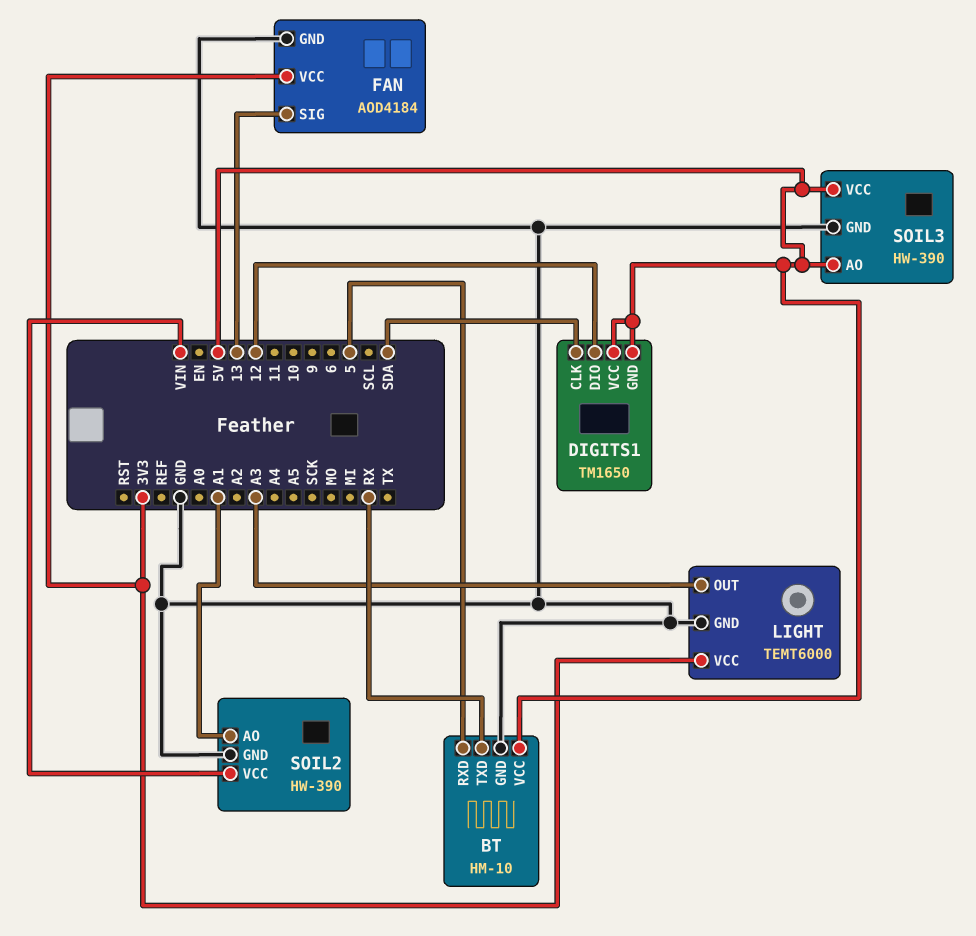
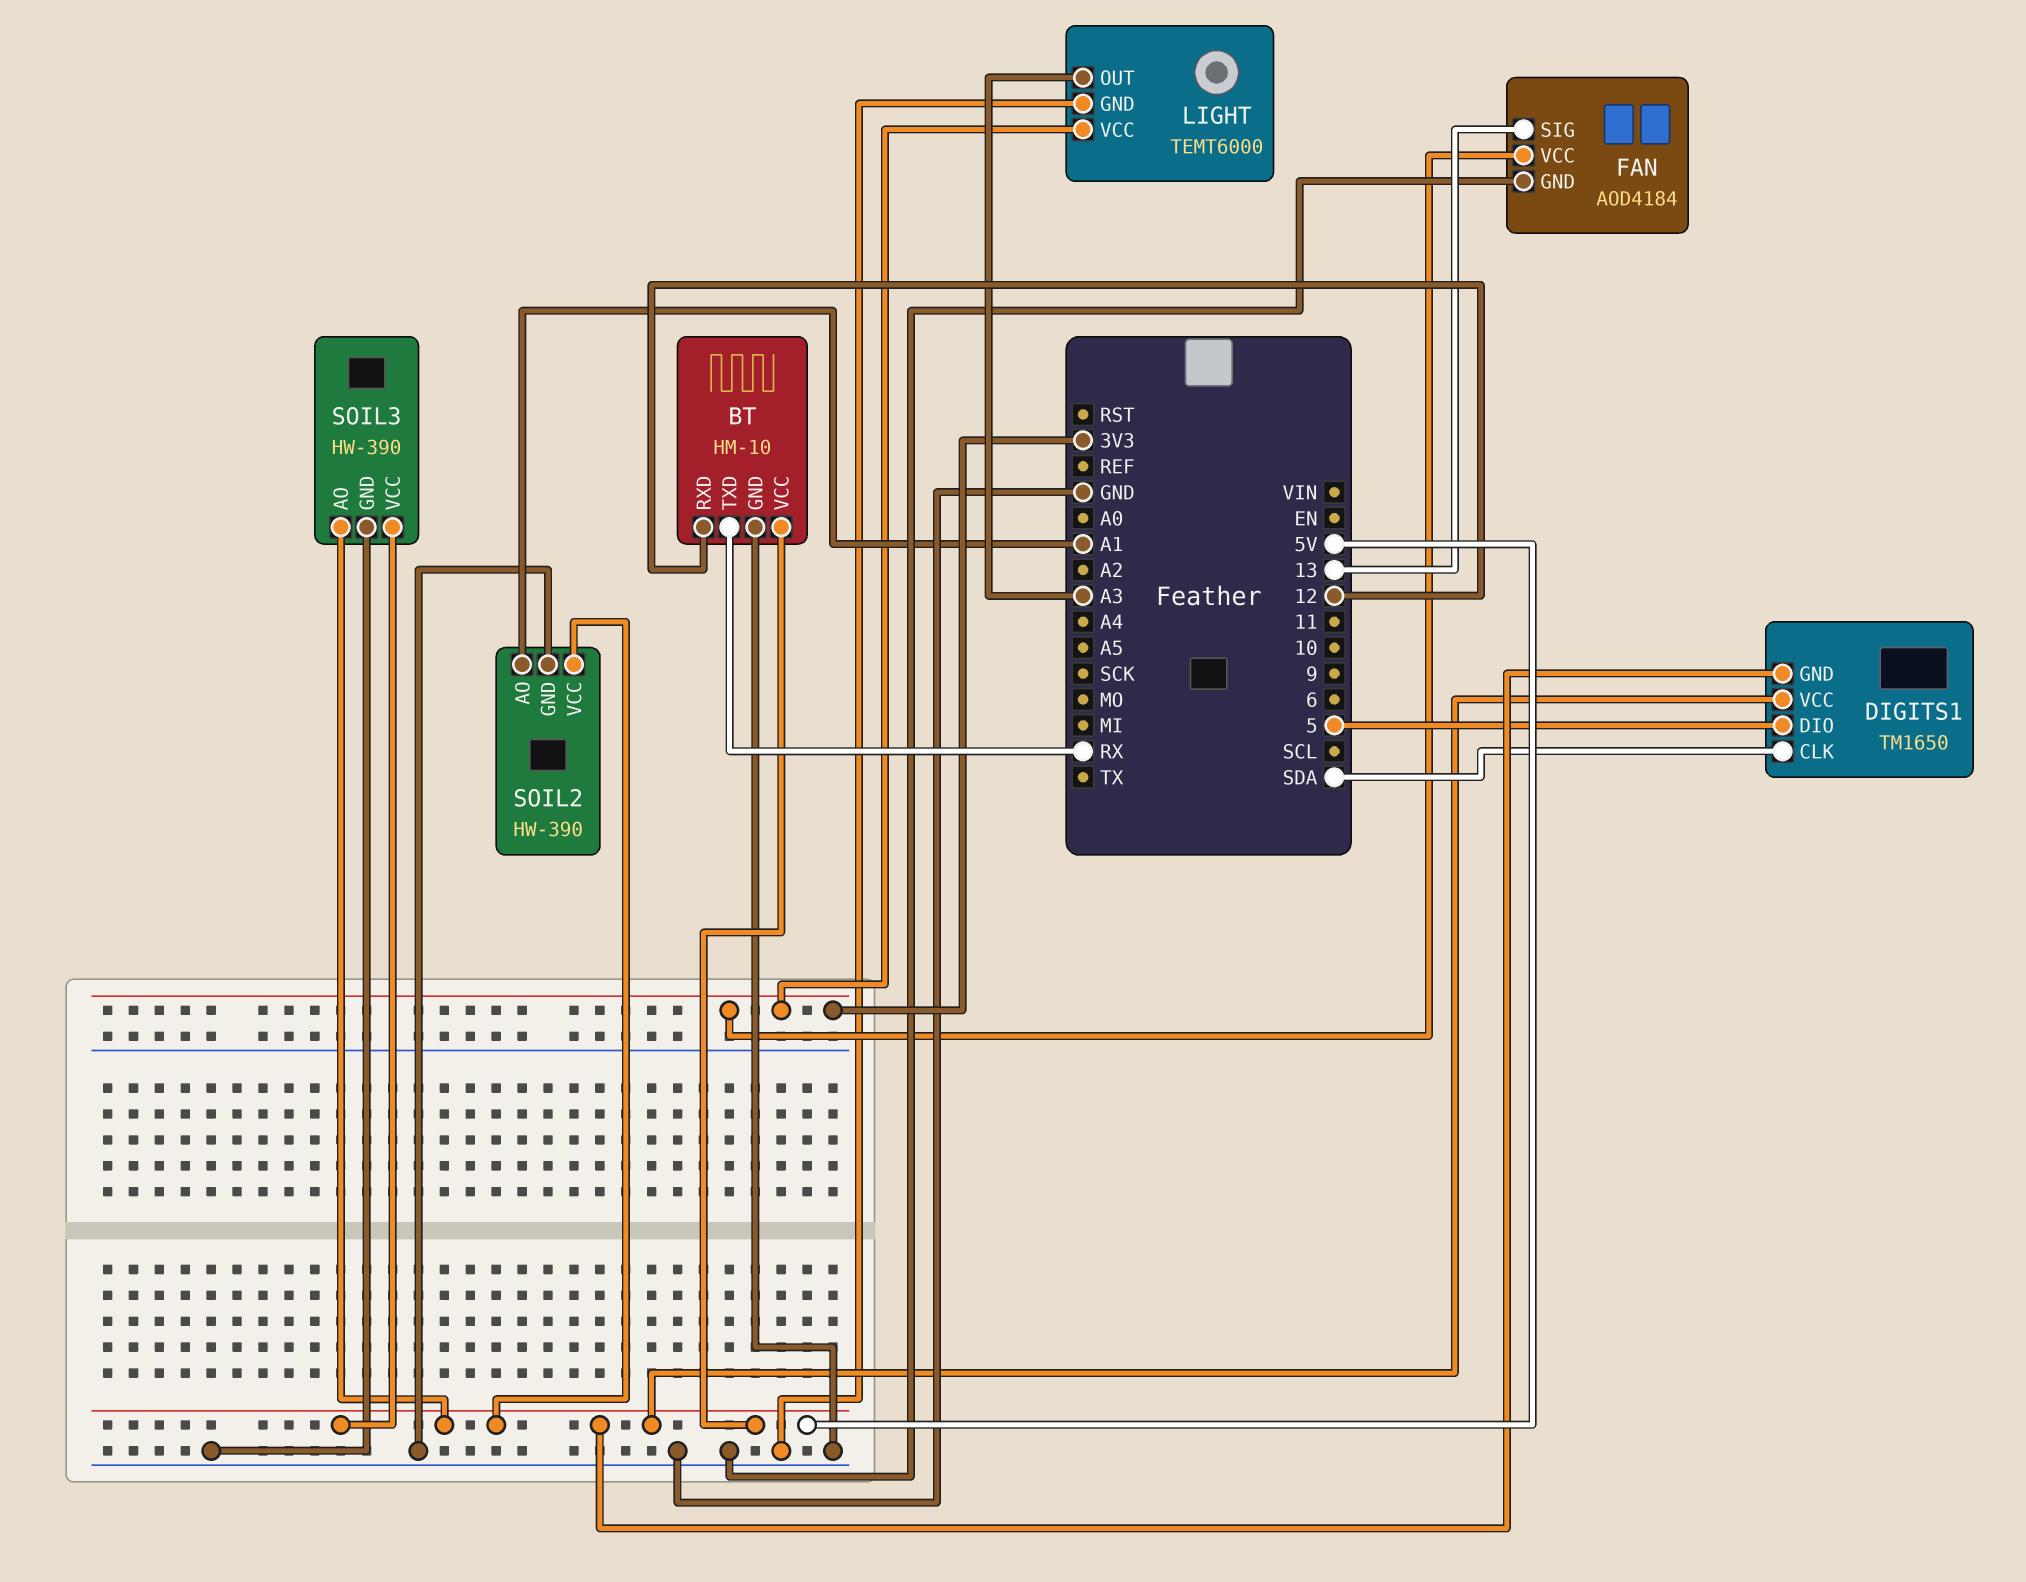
BT pin RXD: 5 -> 12
DIGITS1 pin DIO: 12 -> 5
SOIL2 pin VCC: VIN -> 5V

